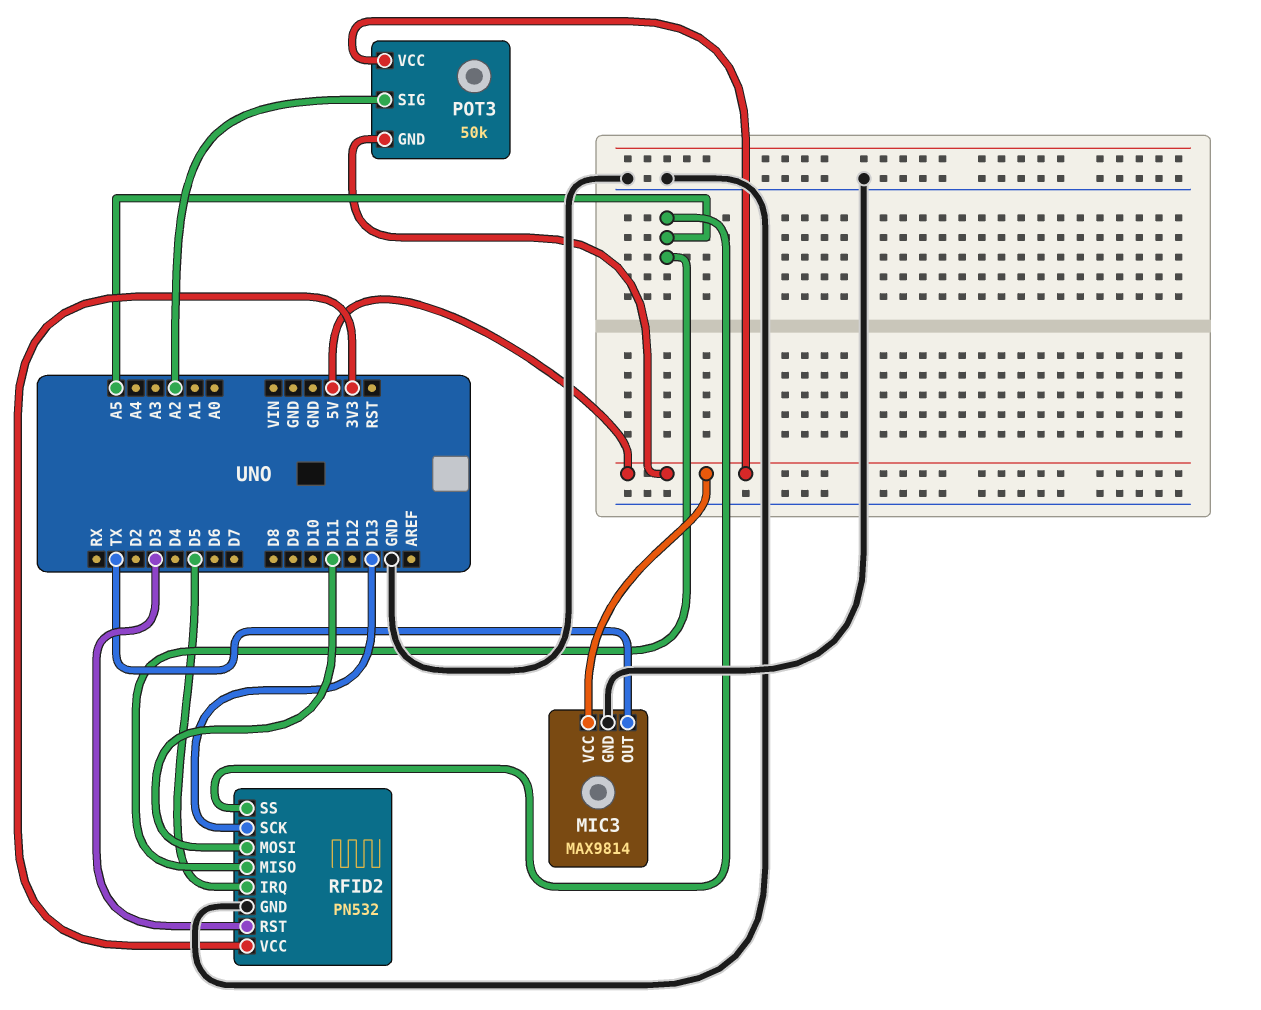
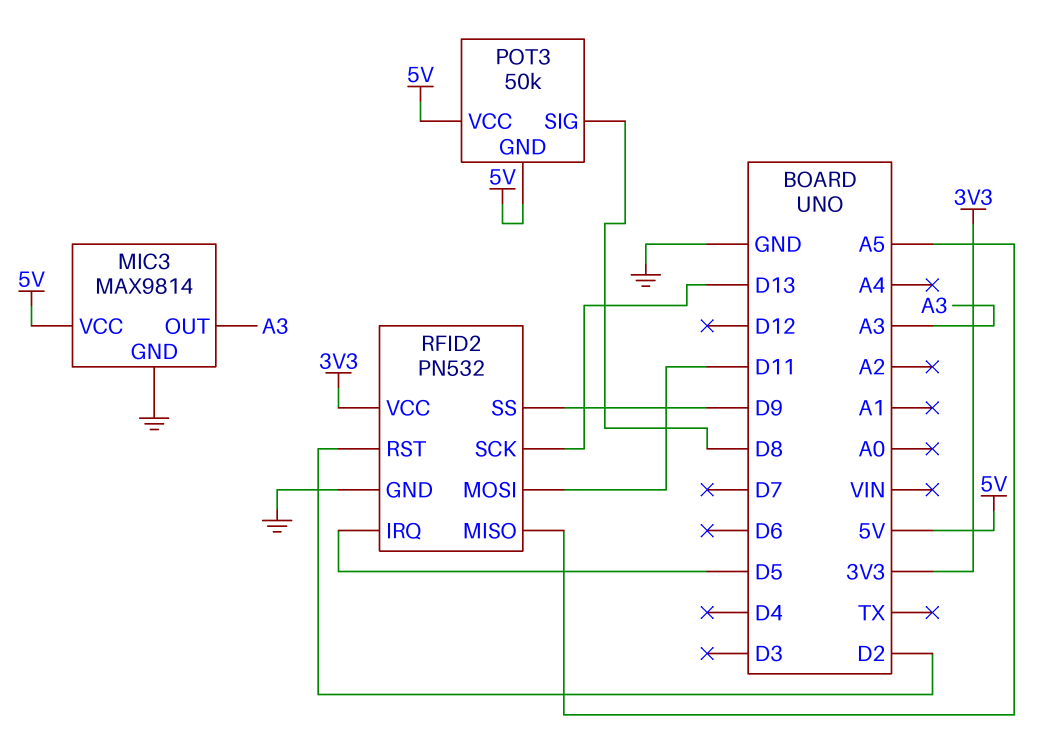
MIC3 pin OUT: TX -> A3
POT3 pin SIG: A2 -> D8
RFID2 pin RST: D3 -> D2
RFID2 pin SS: A5 -> D9

